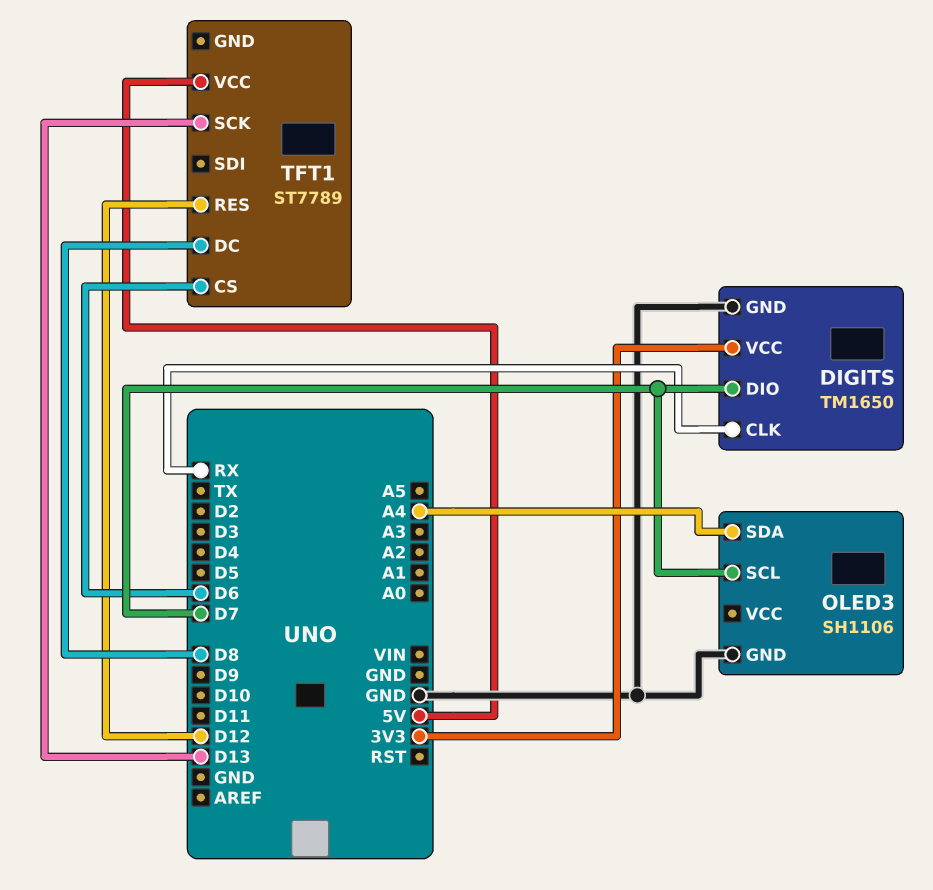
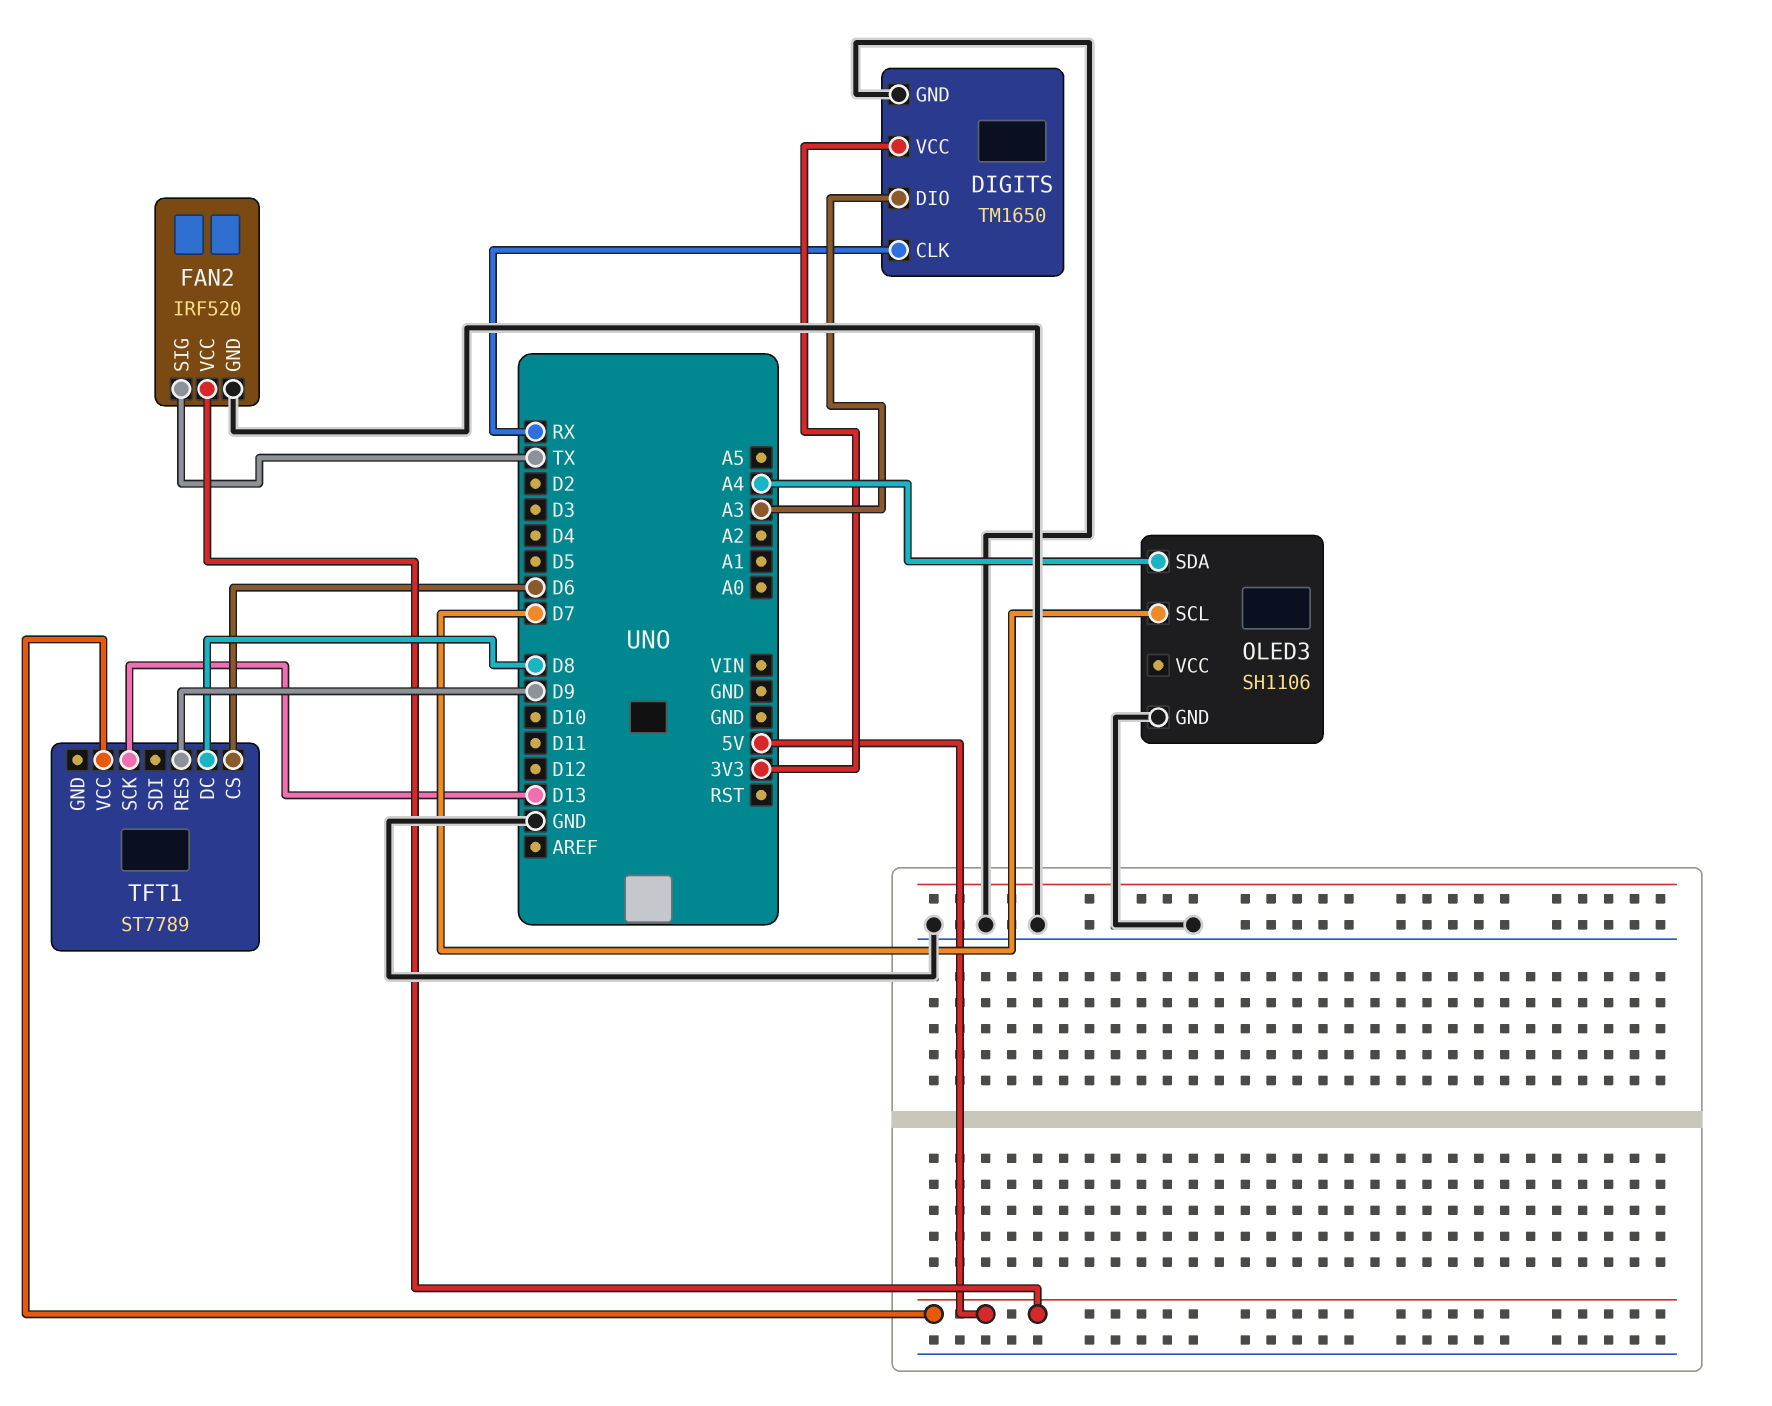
DIGITS pin DIO: D7 -> A3
FAN2: none -> IRF520
FAN2 pin GND: none -> GND
FAN2 pin SIG: none -> TX
FAN2 pin VCC: none -> 5V
TFT1 pin RES: D12 -> D9

